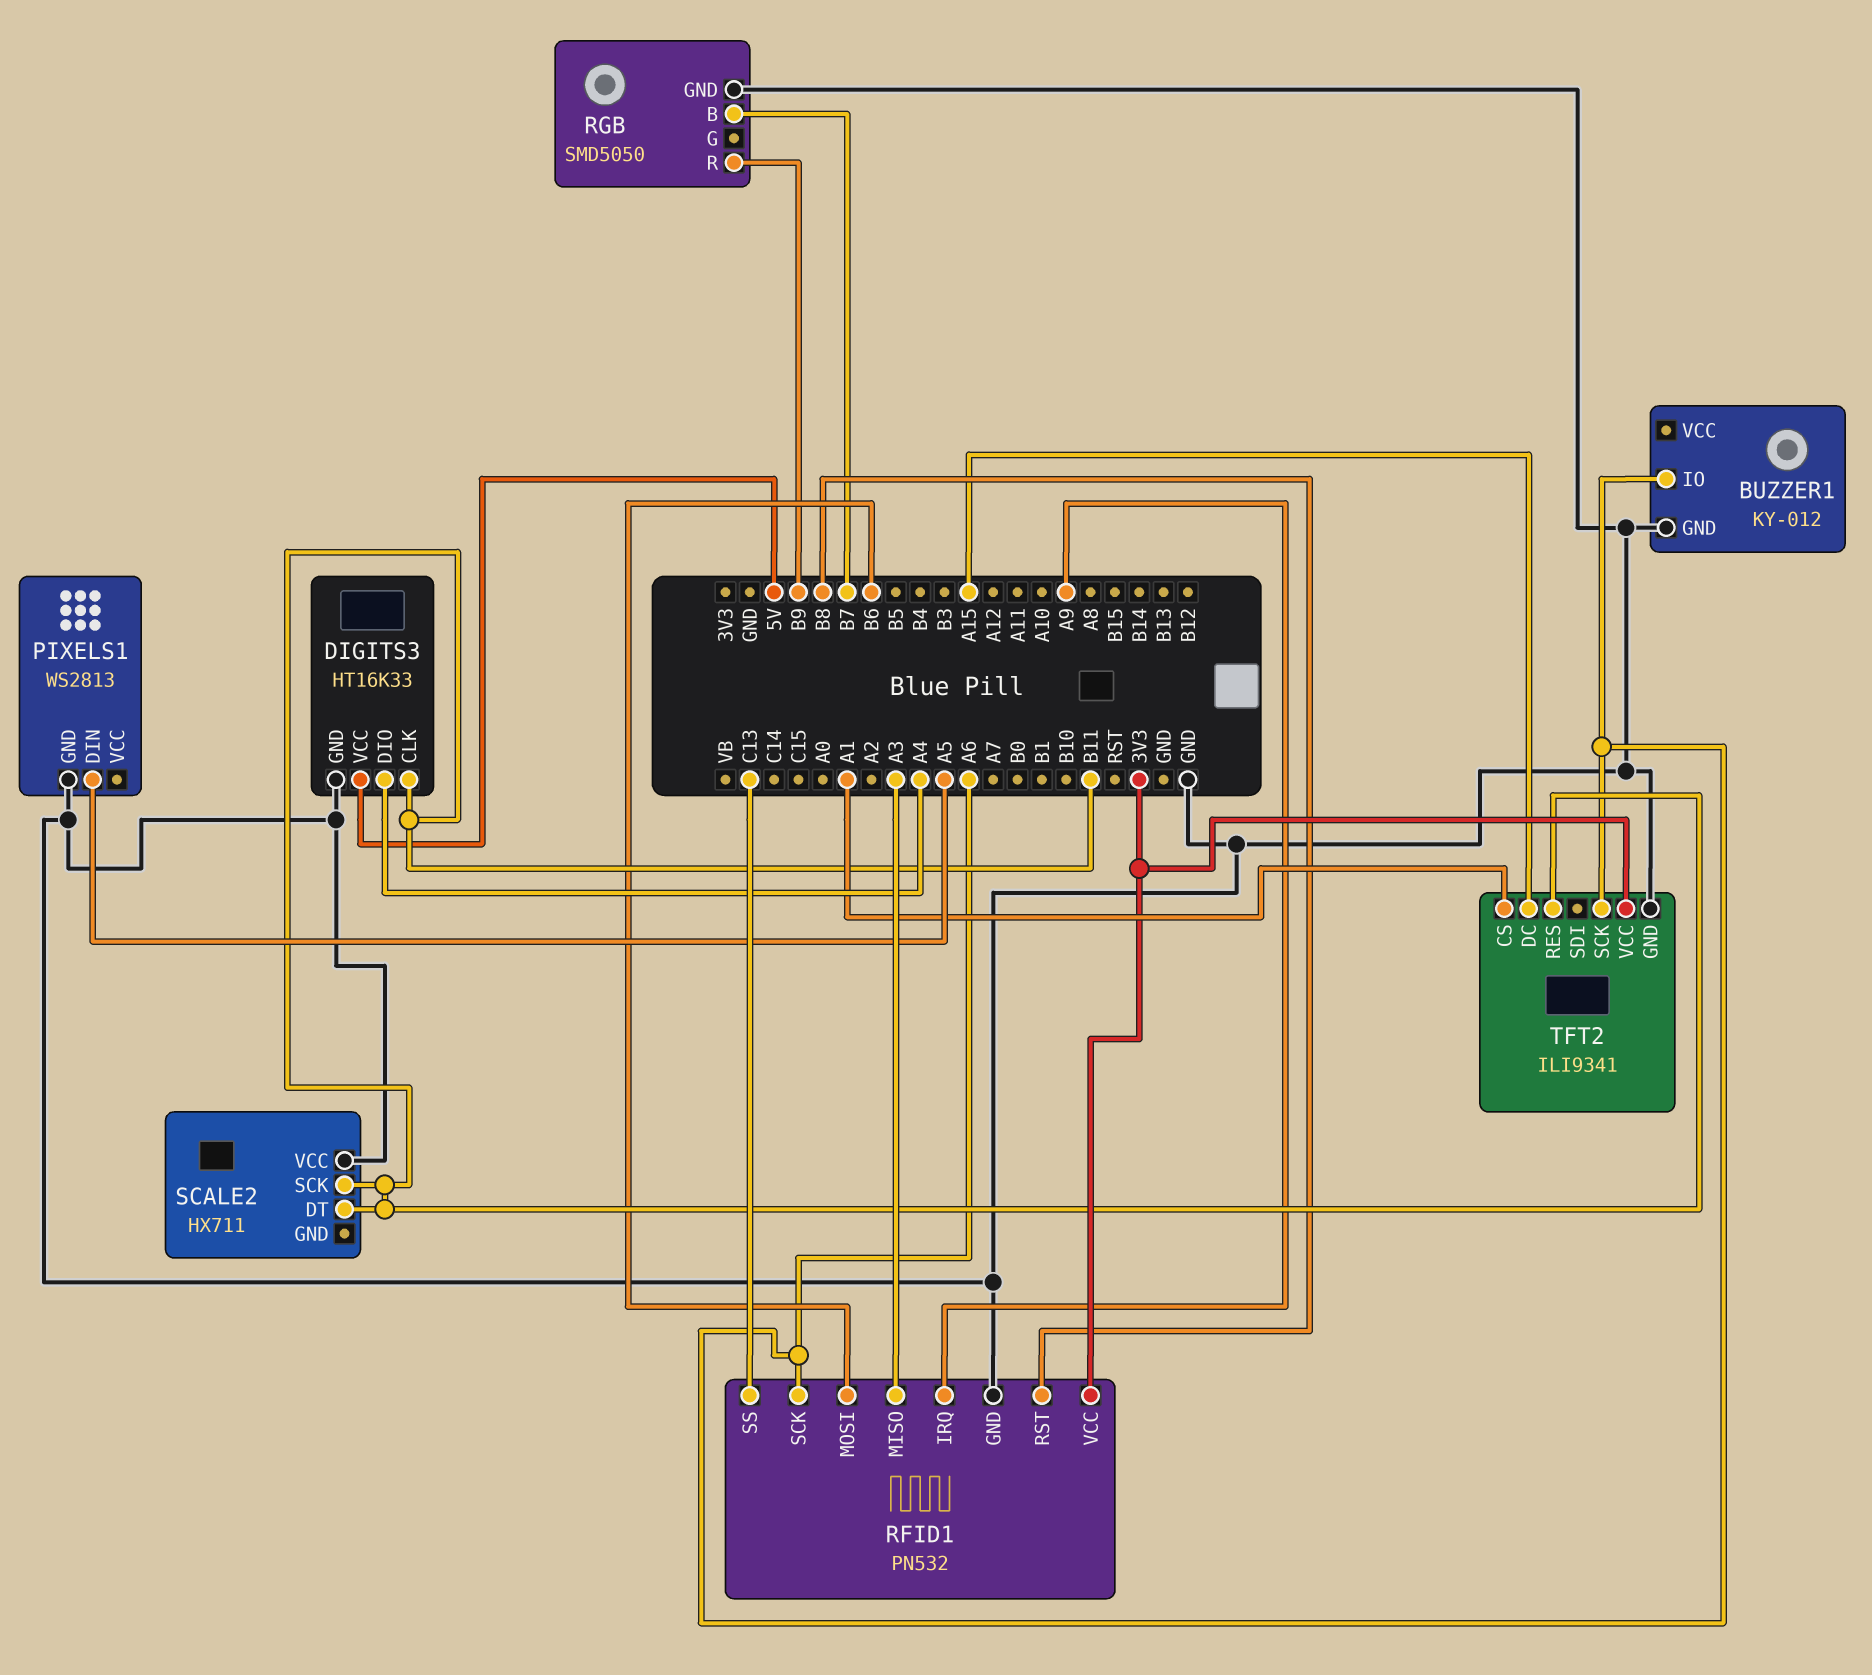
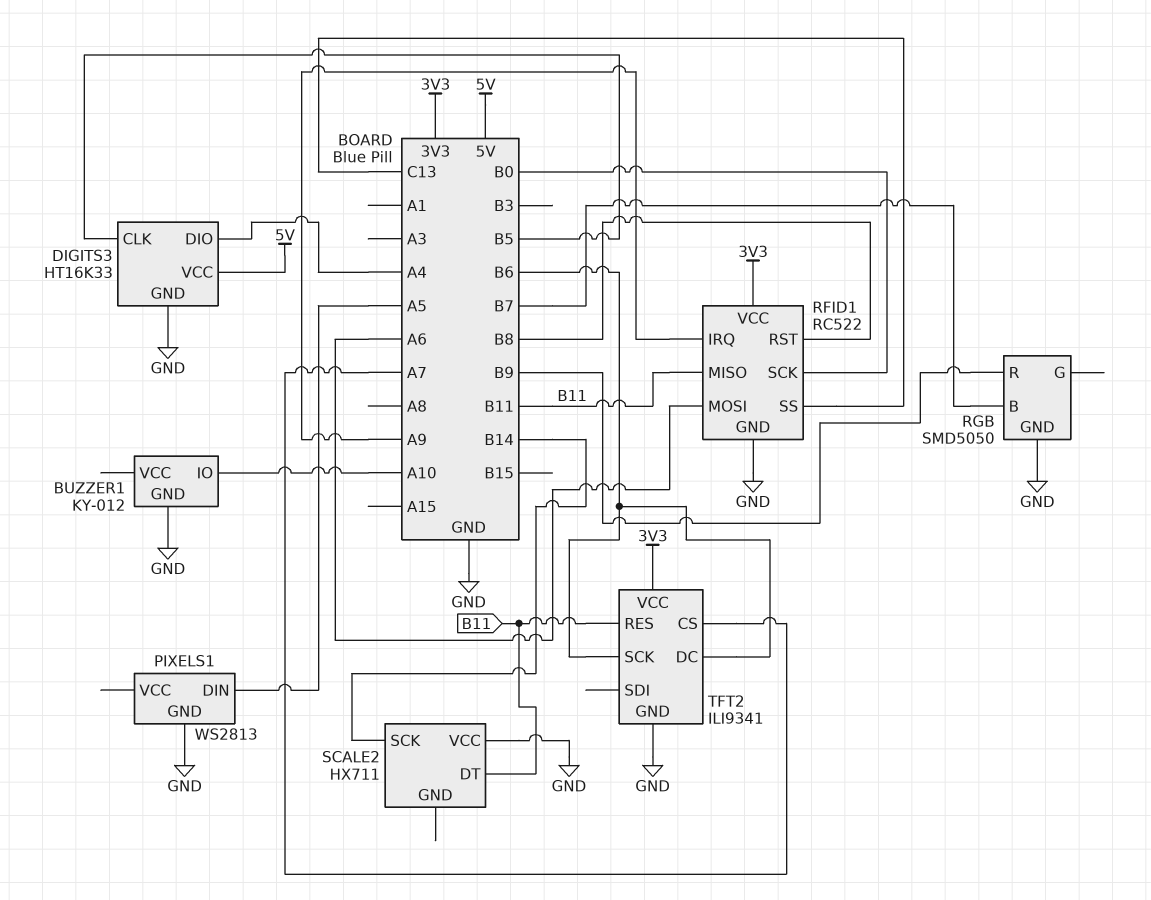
BUZZER1 pin IO: A6 -> A10
DIGITS3 pin CLK: B11 -> B5
RFID1: PN532 -> RC522
RFID1 pin MISO: A3 -> B11
RFID1 pin MOSI: B6 -> A6
RFID1 pin SCK: A6 -> B0
SCALE2 pin SCK: B11 -> B14
TFT2 pin CS: A1 -> A7
TFT2 pin DC: A15 -> B6
TFT2 pin SCK: A6 -> B6

